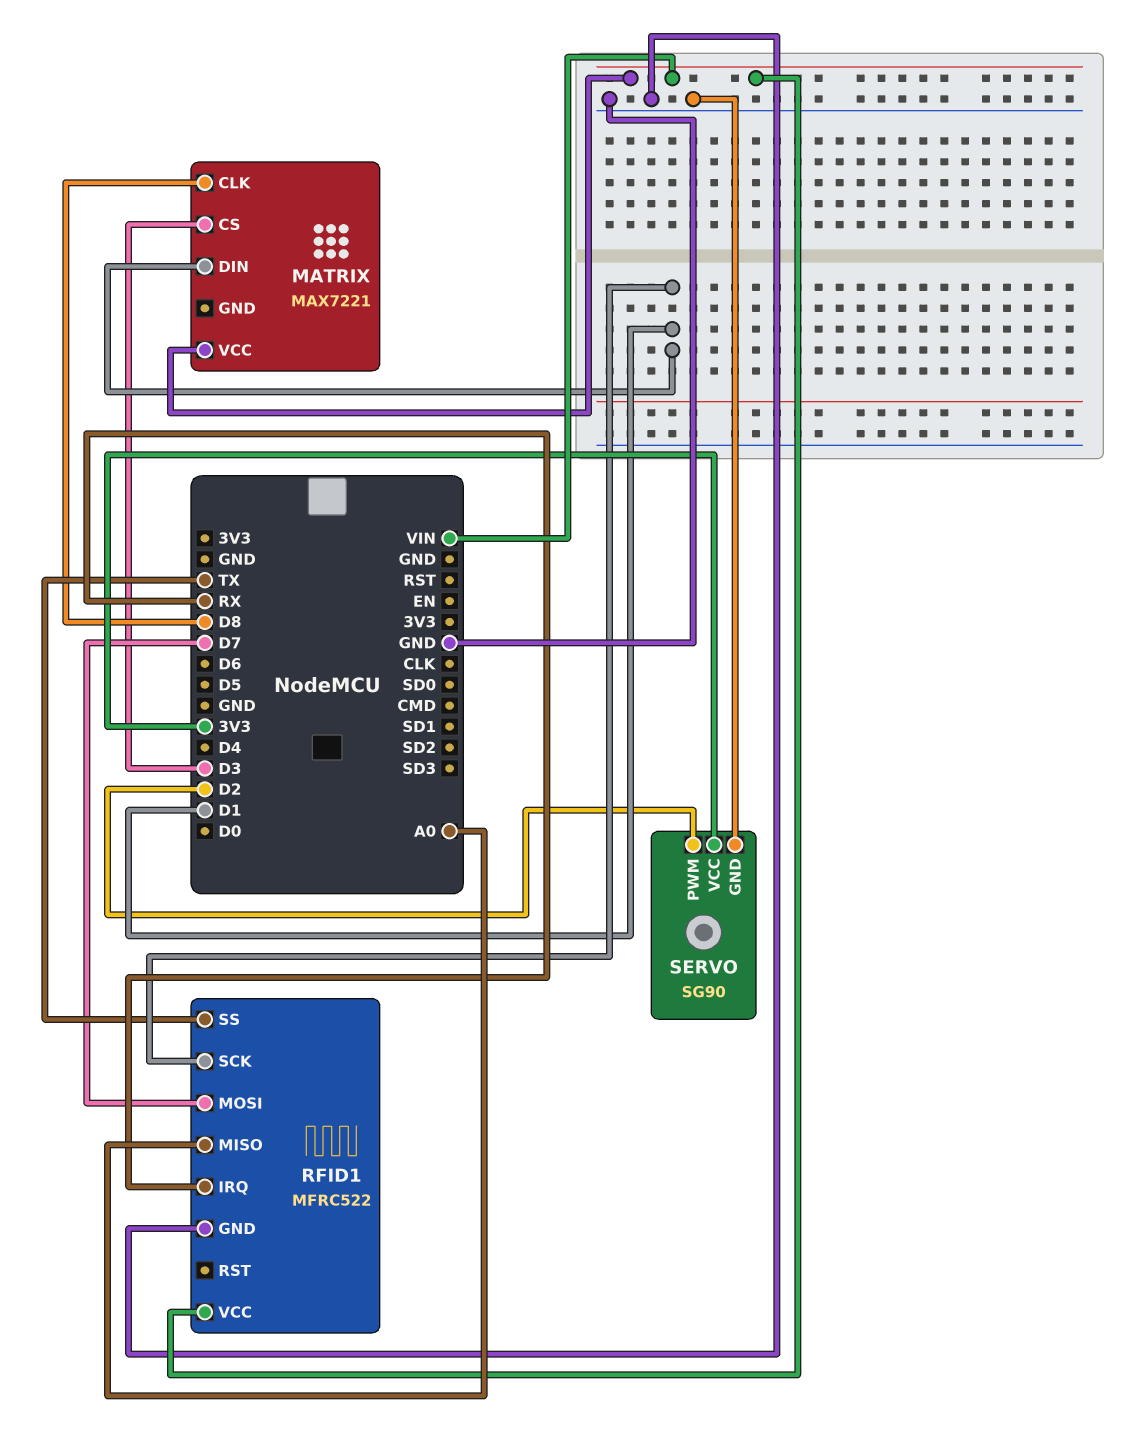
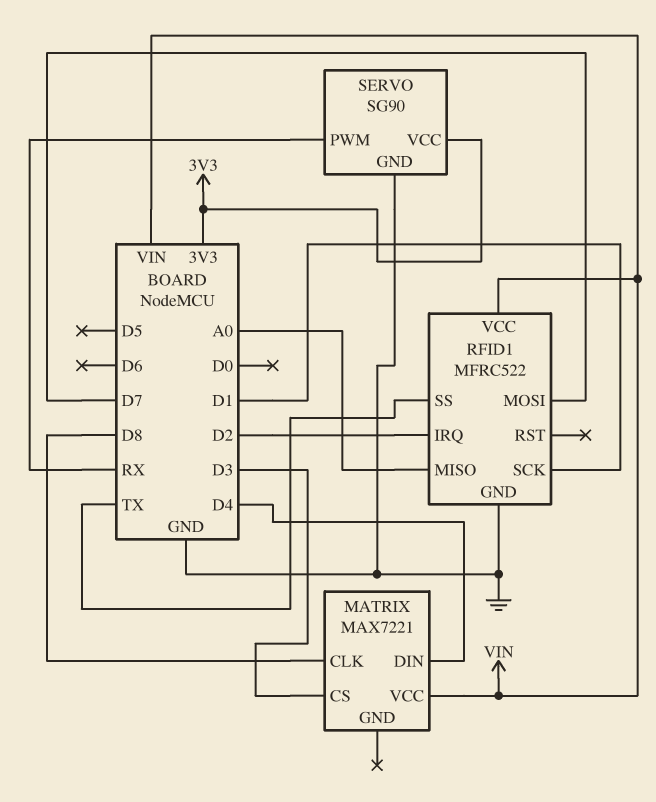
MATRIX pin DIN: D1 -> D4
RFID1 pin IRQ: RX -> D2
SERVO pin PWM: D2 -> RX

